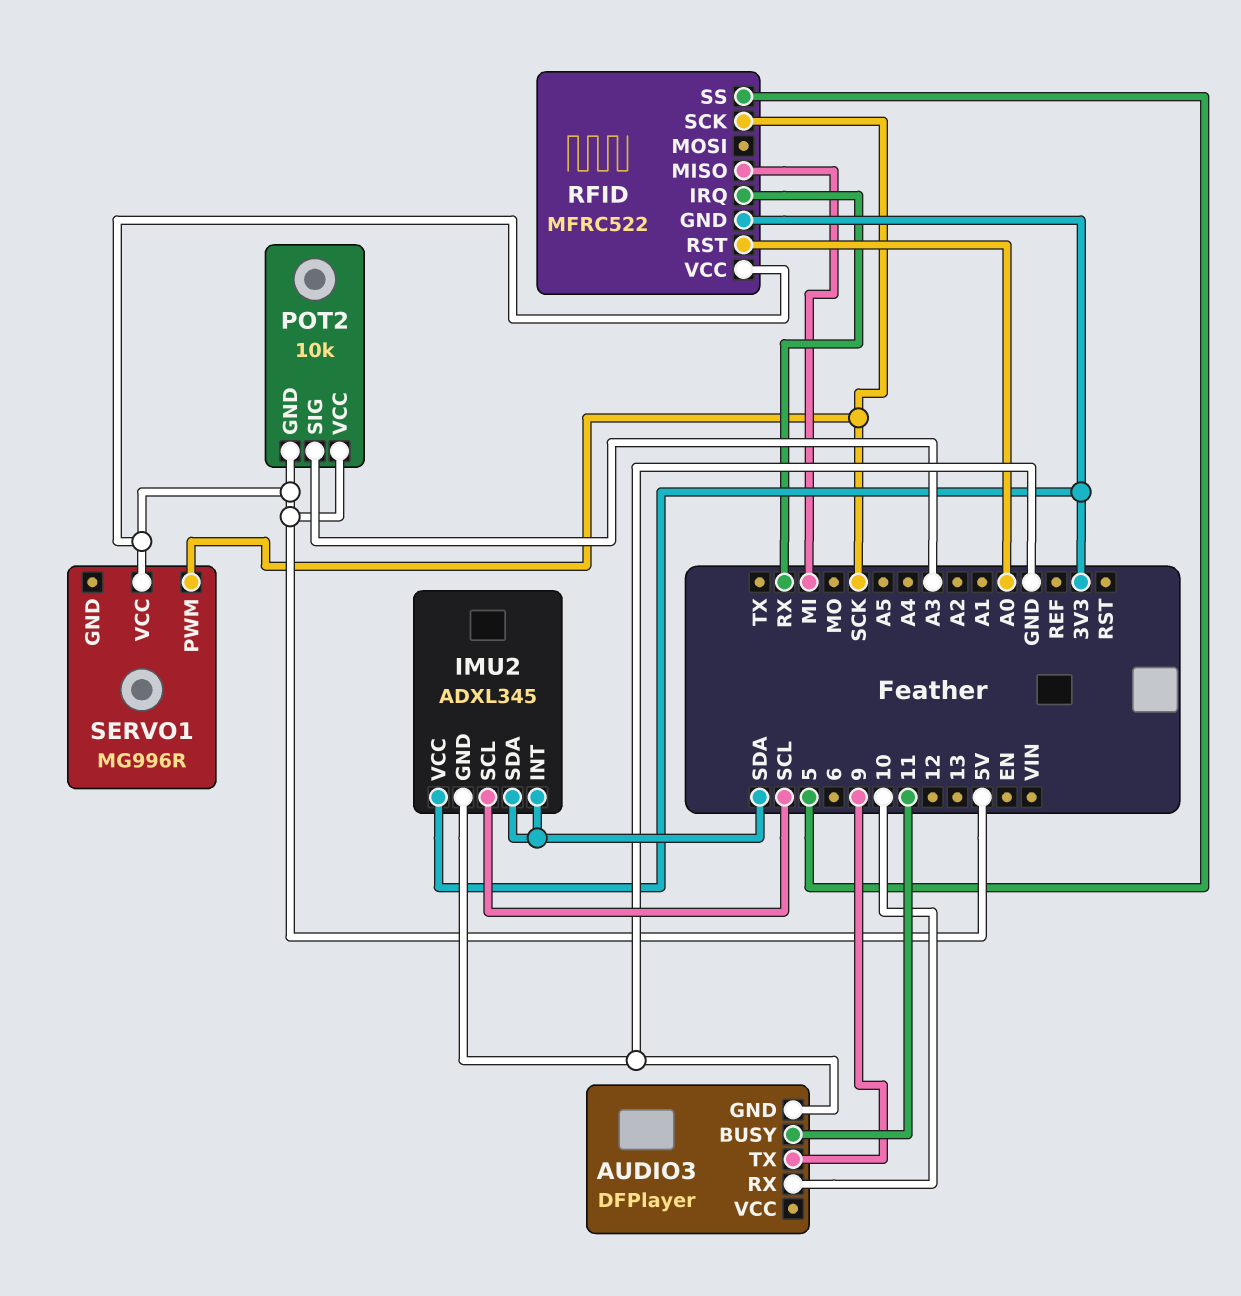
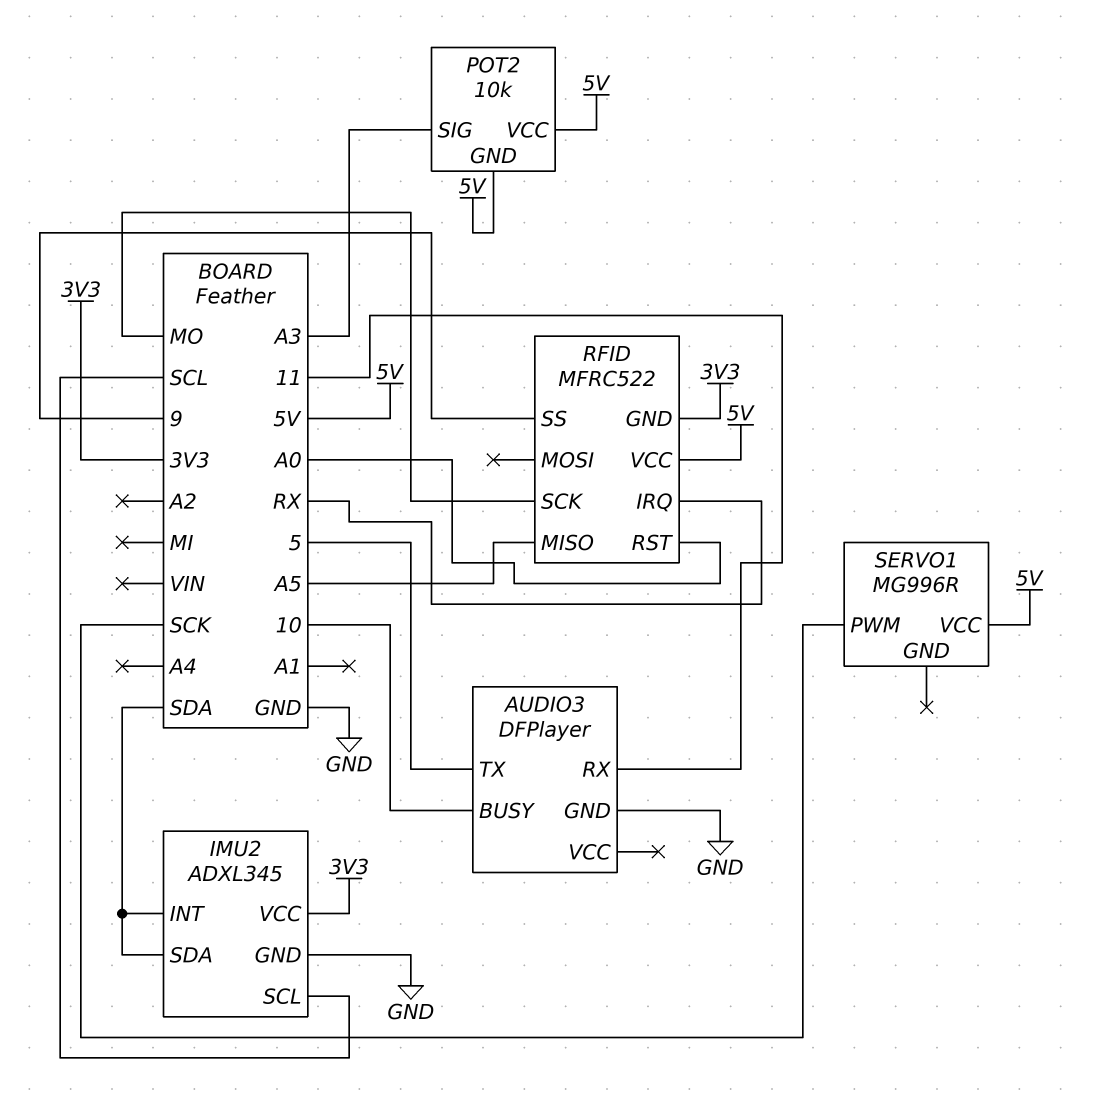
AUDIO3 pin BUSY: 11 -> 10
AUDIO3 pin RX: 10 -> 11
AUDIO3 pin TX: 9 -> 5
RFID pin MISO: MI -> A5
RFID pin SCK: SCK -> MO
RFID pin SS: 5 -> 9

